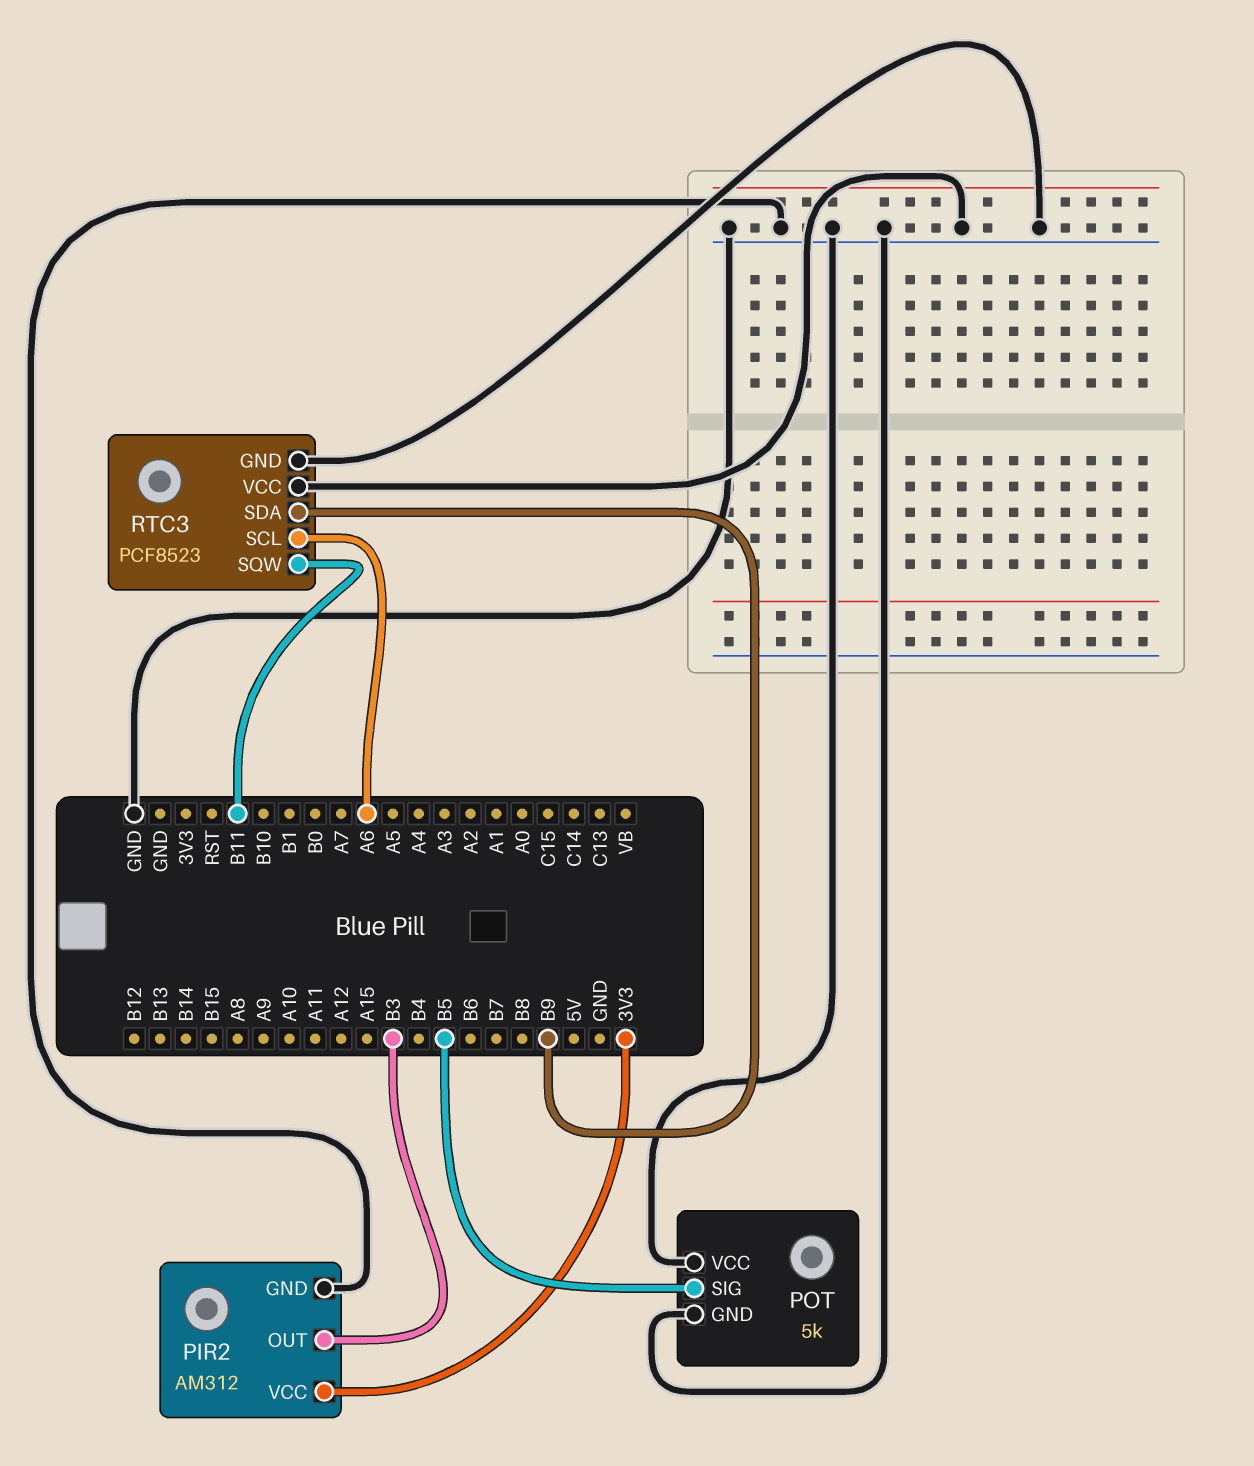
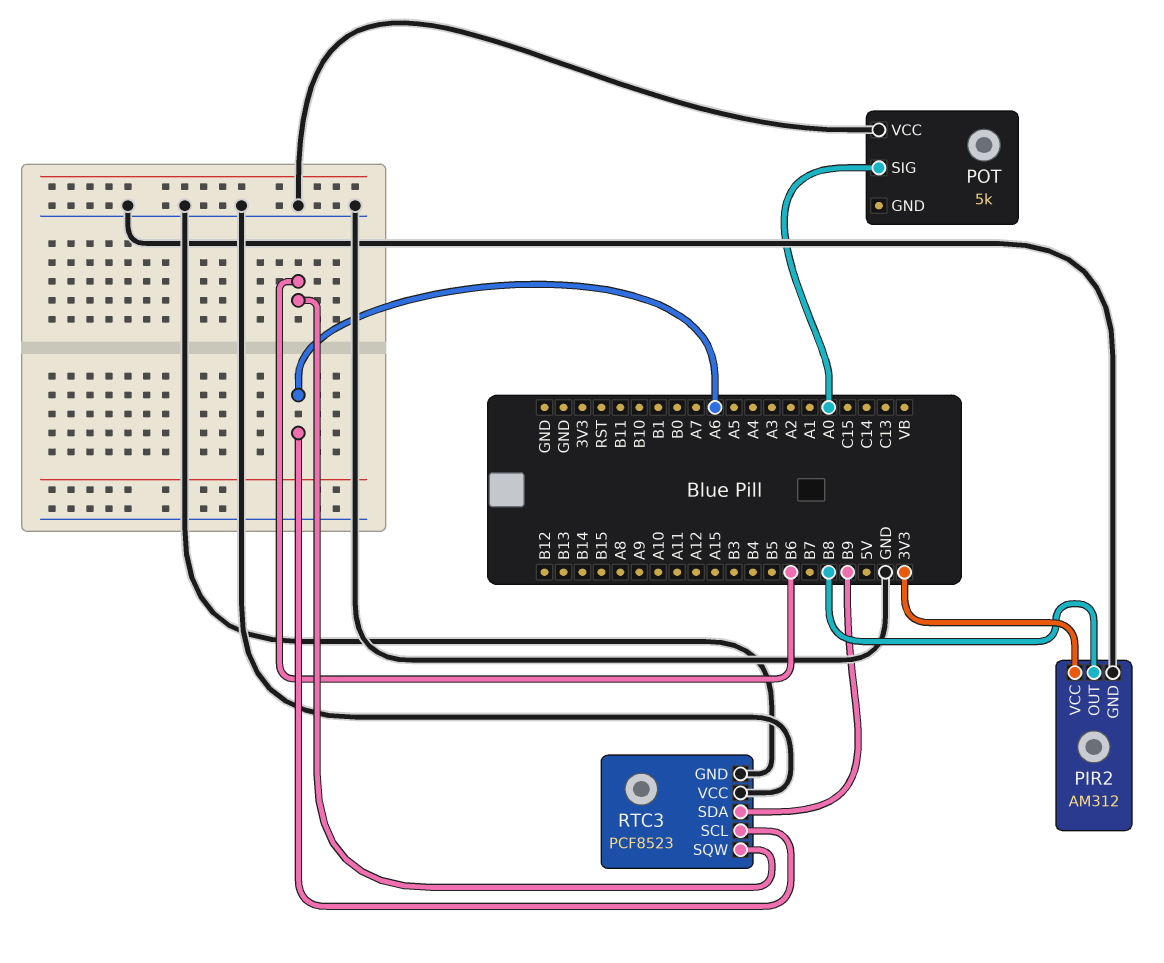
PIR2 pin OUT: B3 -> B8
POT pin GND: GND -> none
POT pin SIG: B5 -> A0
RTC3 pin SQW: B11 -> B6

